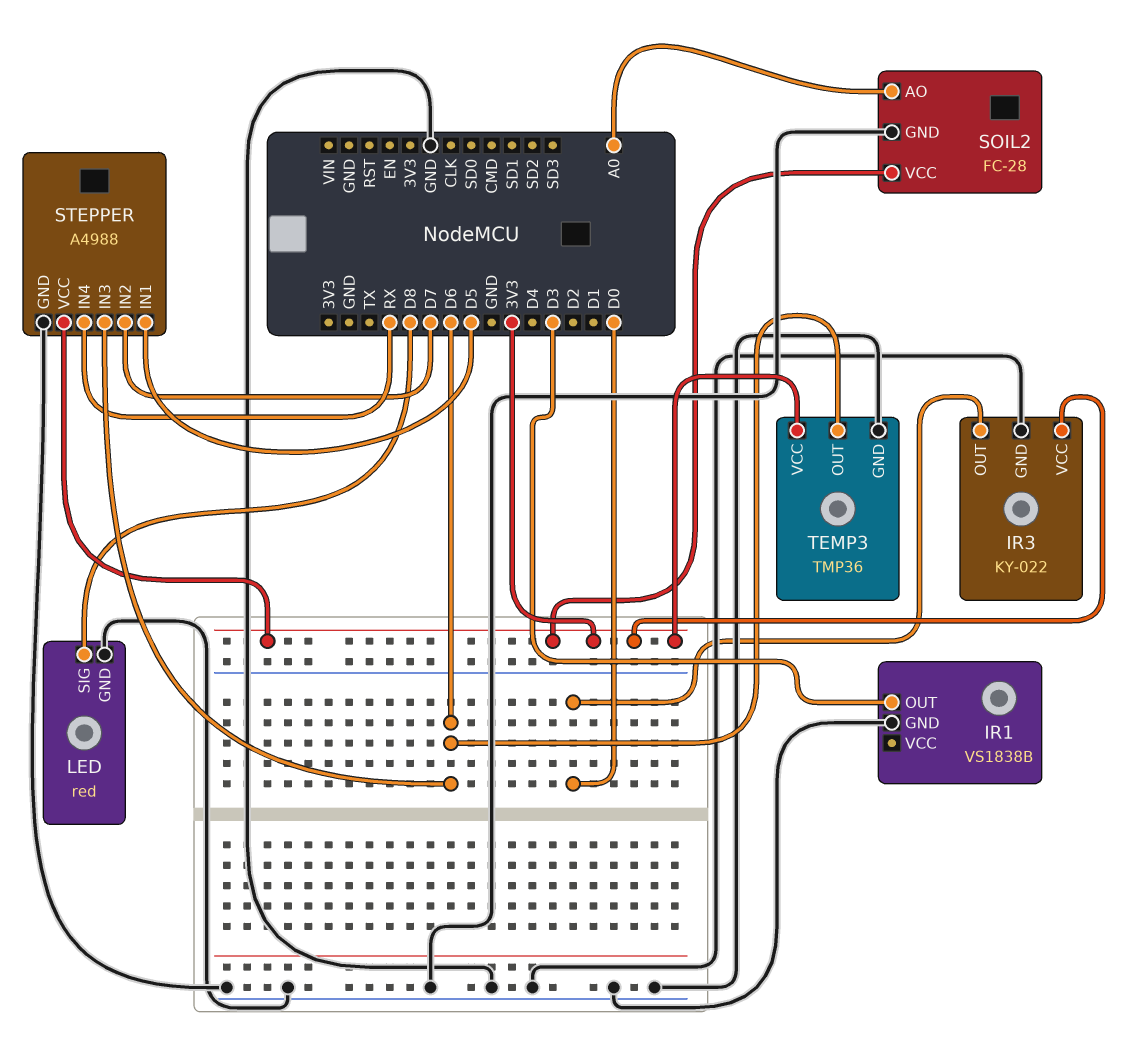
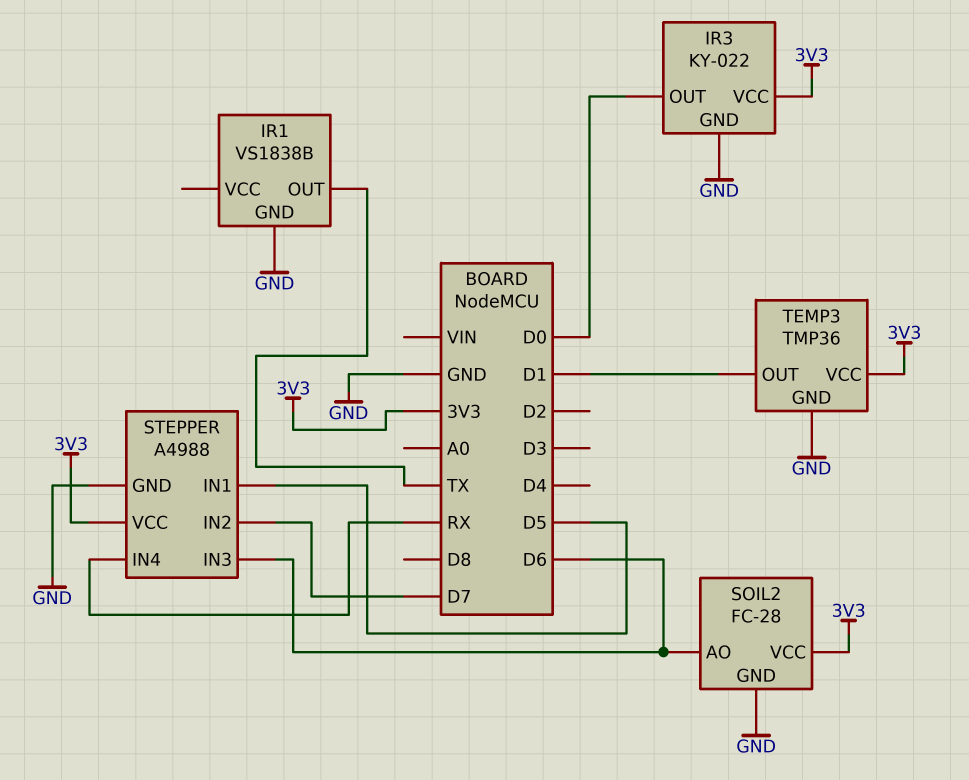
IR1 pin OUT: D3 -> TX
LED: red -> none
LED pin GND: GND -> none
LED pin SIG: D8 -> none
SOIL2 pin AO: A0 -> D6
TEMP3 pin OUT: D6 -> D1

